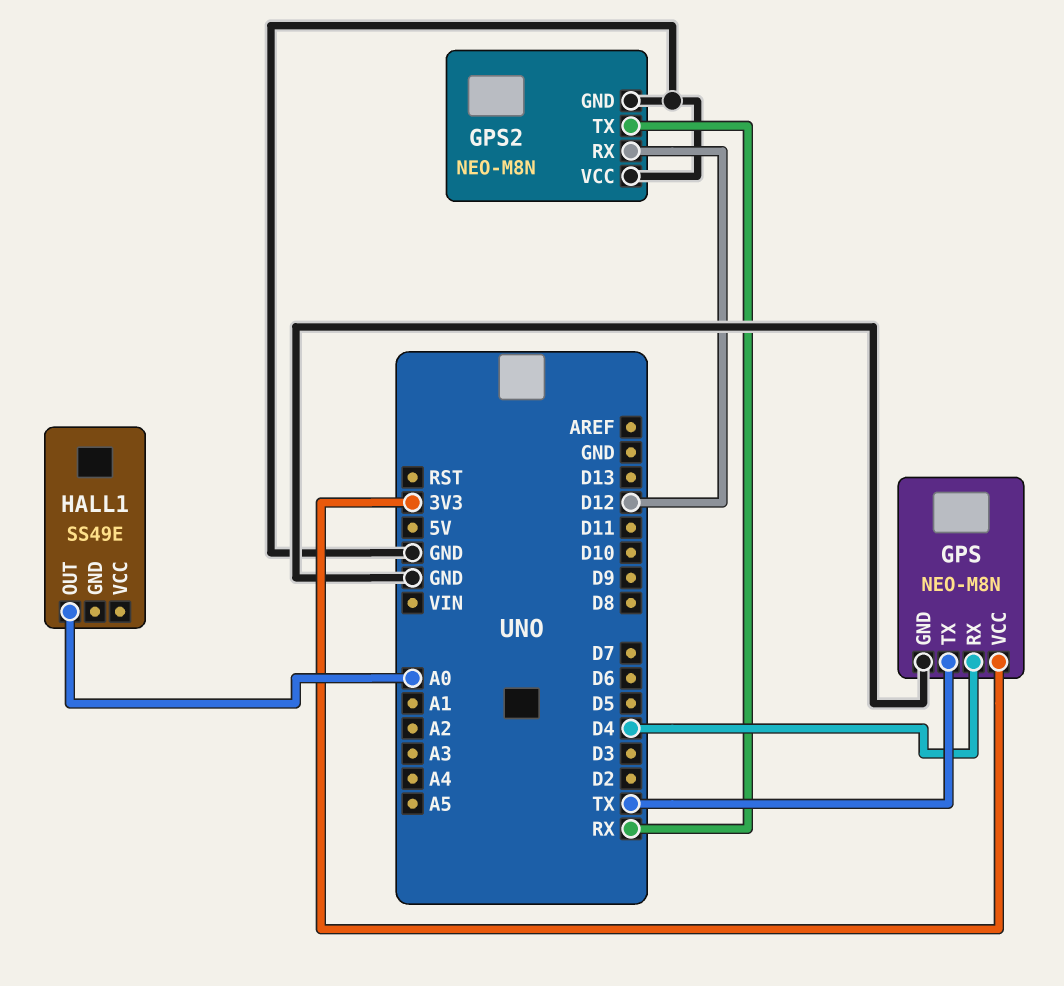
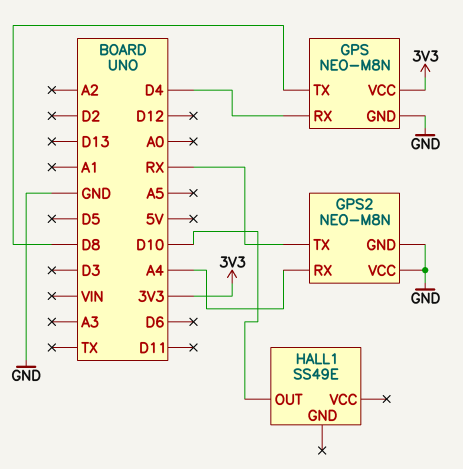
GPS pin TX: TX -> D8
GPS2 pin RX: D12 -> A4
HALL1 pin OUT: A0 -> D10

